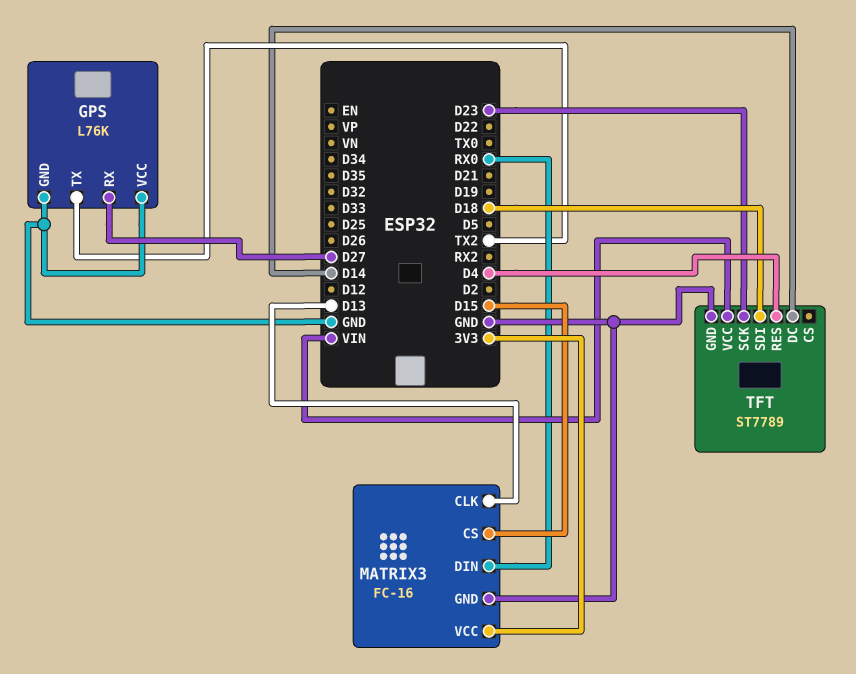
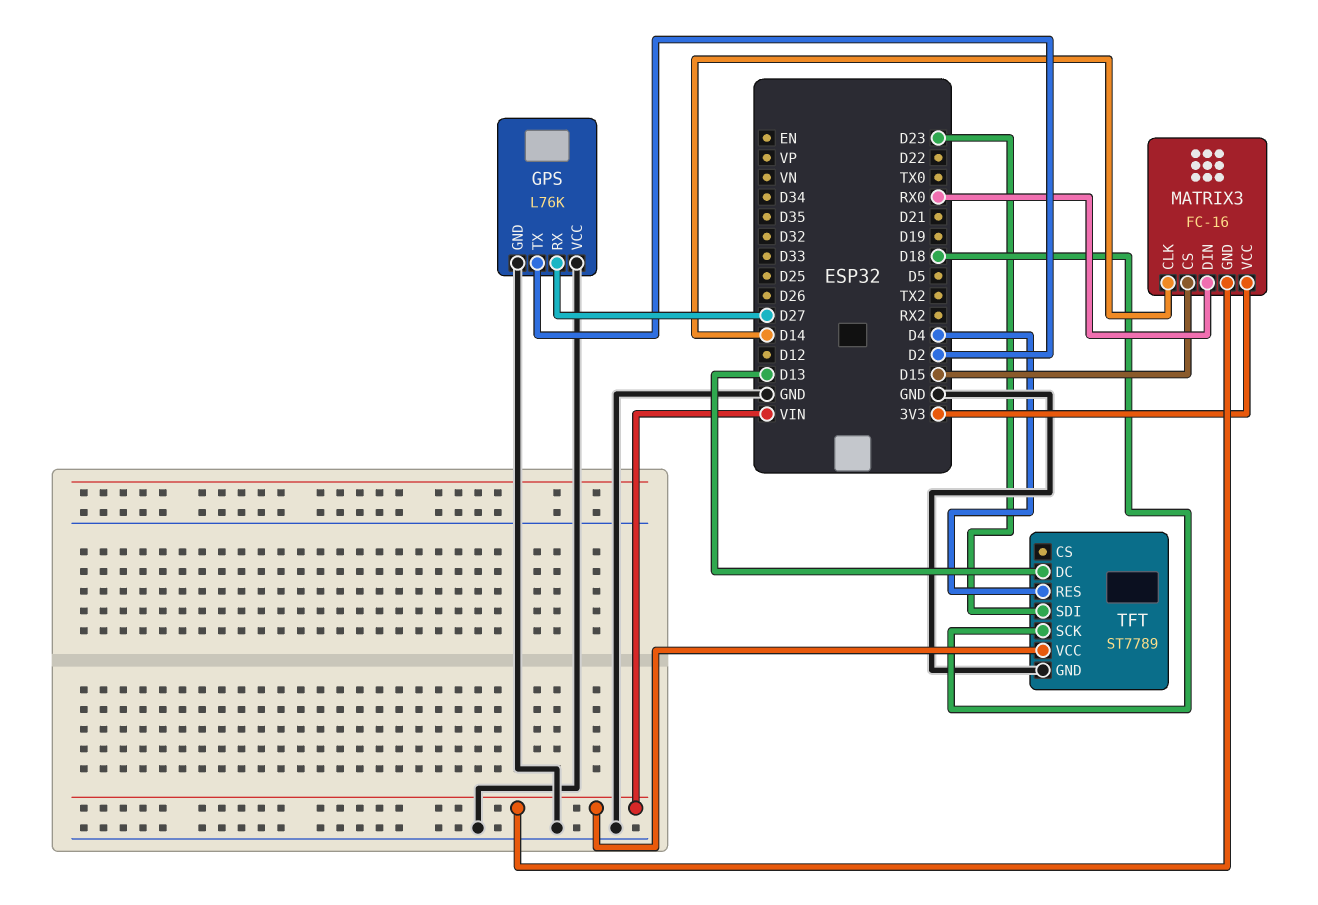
GPS pin TX: TX2 -> D2
MATRIX3 pin CLK: D13 -> D14
MATRIX3 pin GND: GND -> VIN
TFT pin DC: D14 -> D13
TFT pin SCK: D23 -> D18
TFT pin SDI: D18 -> D23

